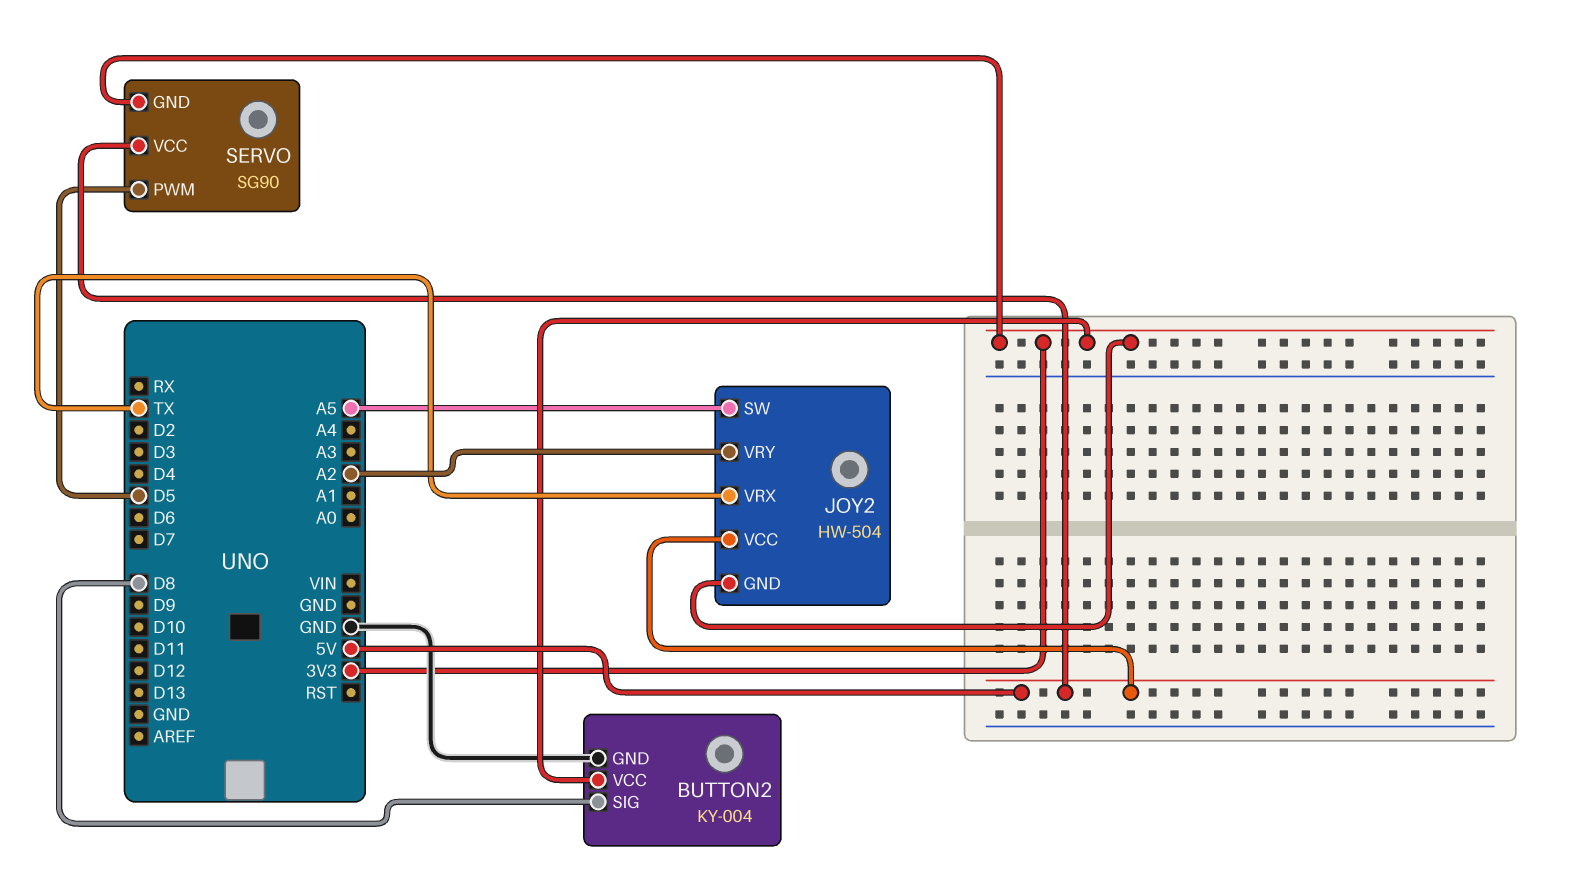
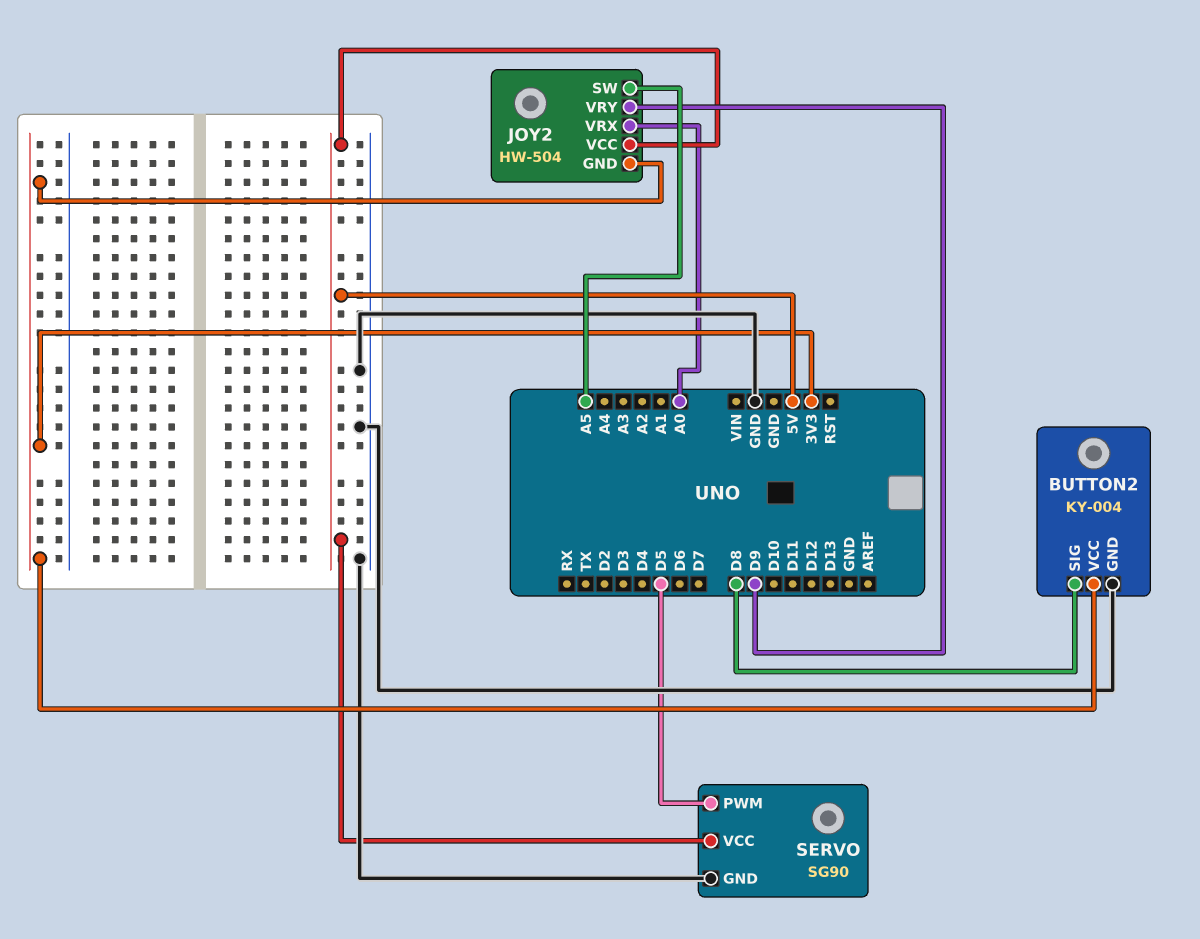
JOY2 pin VRX: TX -> A0
JOY2 pin VRY: A2 -> D9
SERVO pin GND: 3V3 -> GND

